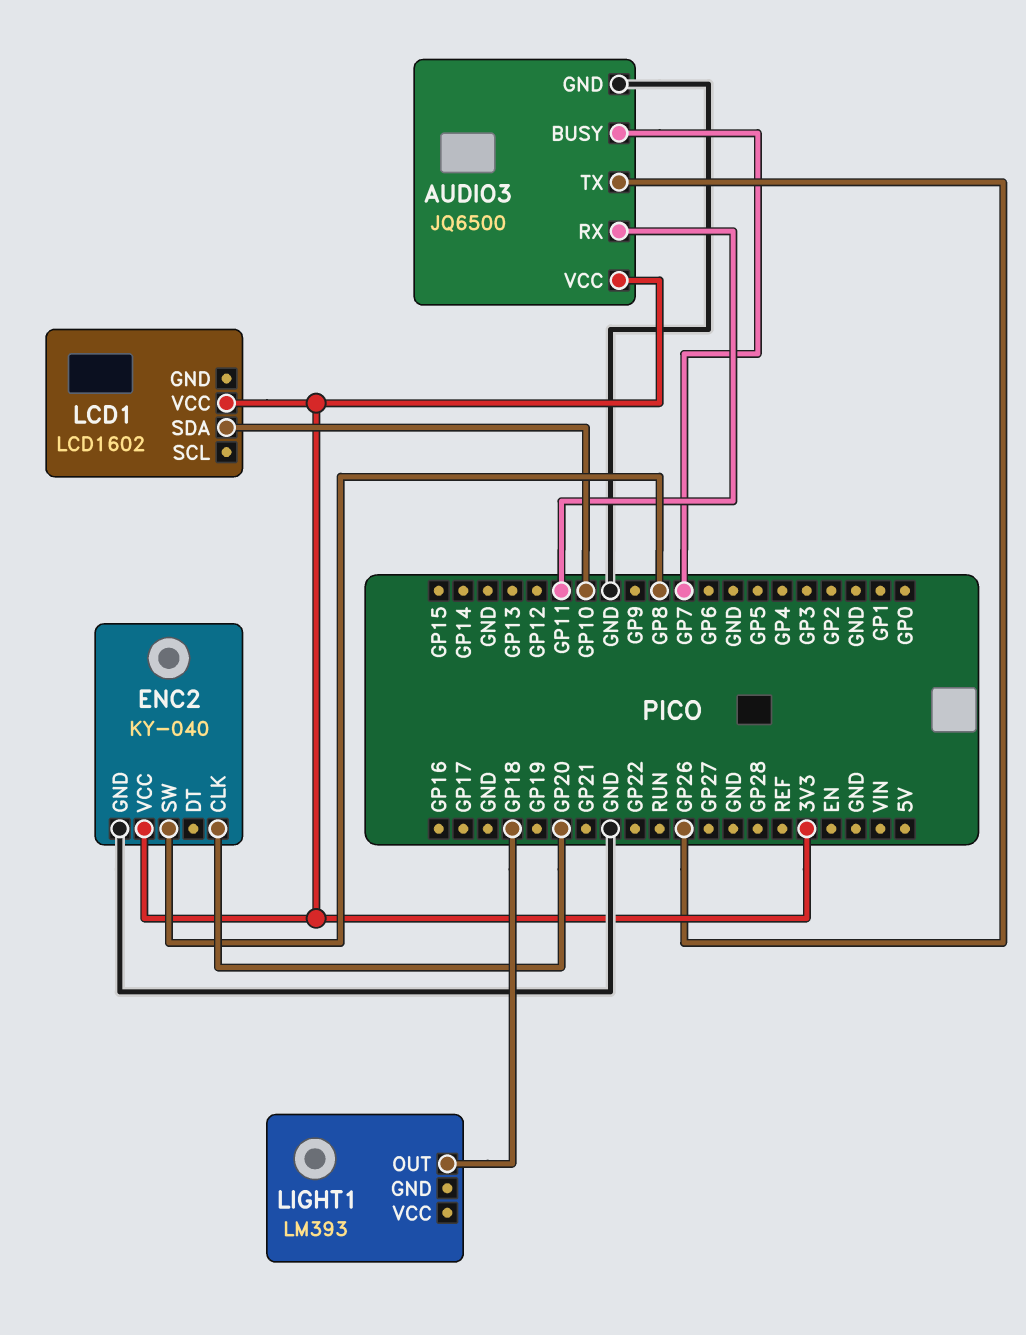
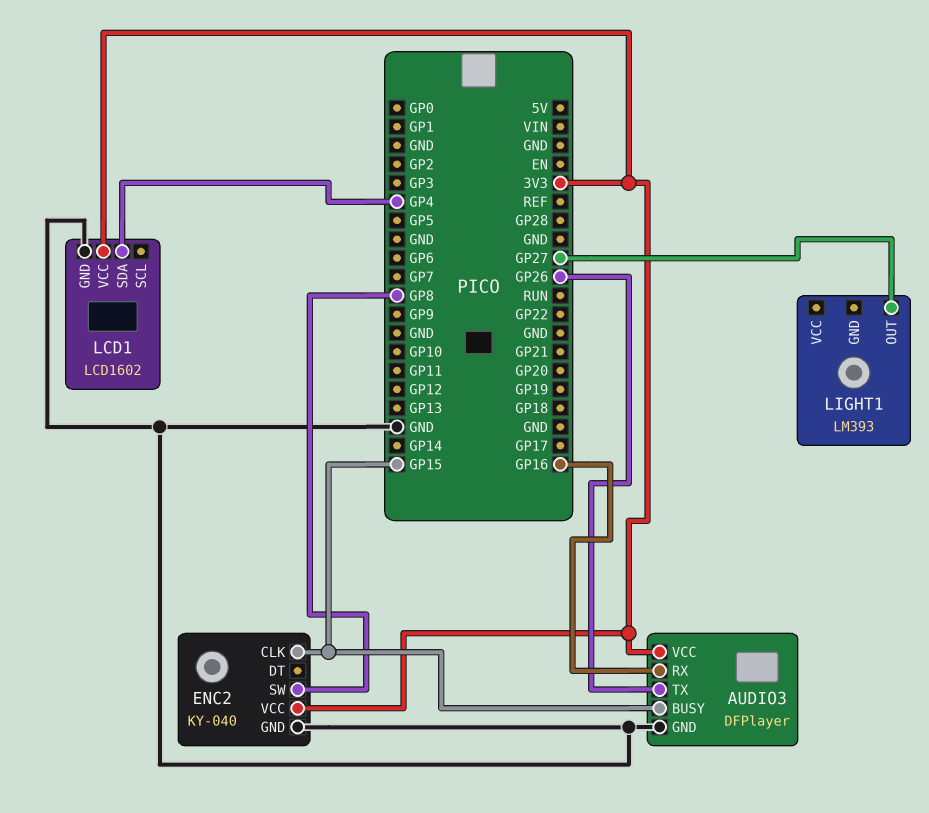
AUDIO3: JQ6500 -> DFPlayer
AUDIO3 pin BUSY: GP7 -> GP15
AUDIO3 pin RX: GP11 -> GP16
ENC2 pin CLK: GP20 -> GP15
LCD1 pin GND: none -> GND
LCD1 pin SDA: GP10 -> GP4
LIGHT1 pin OUT: GP18 -> GP27

